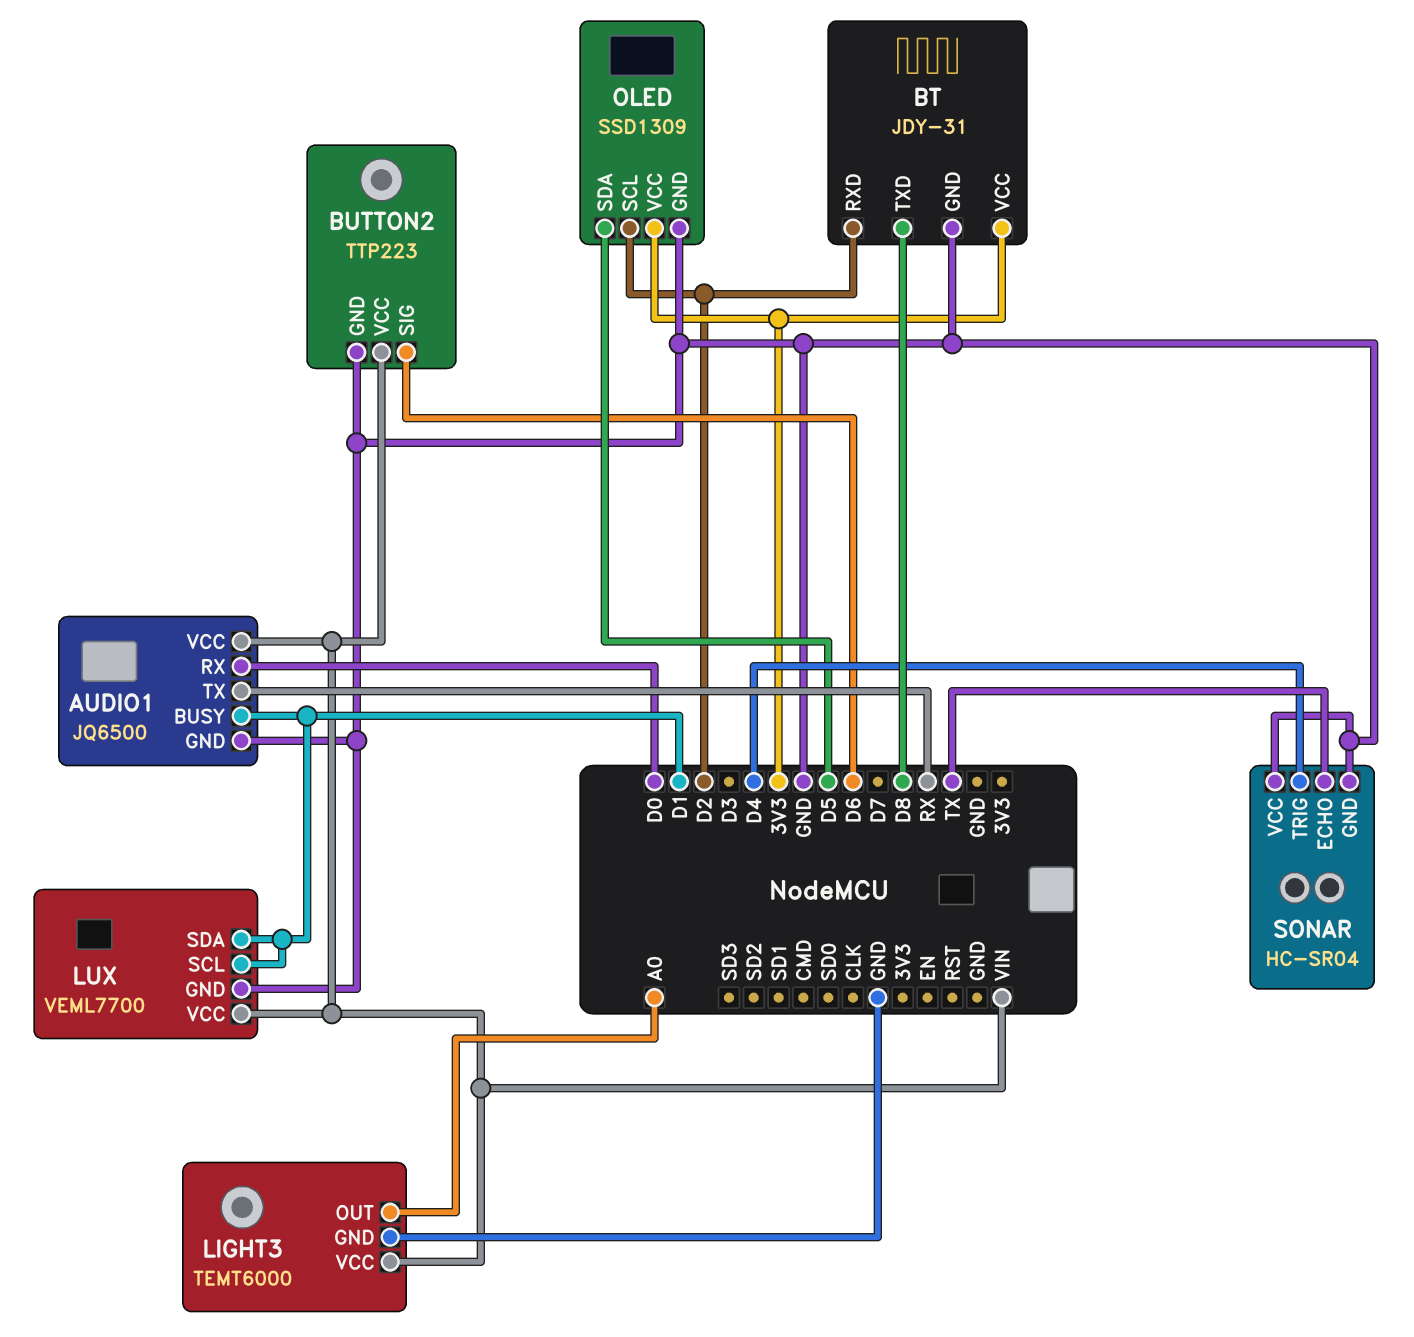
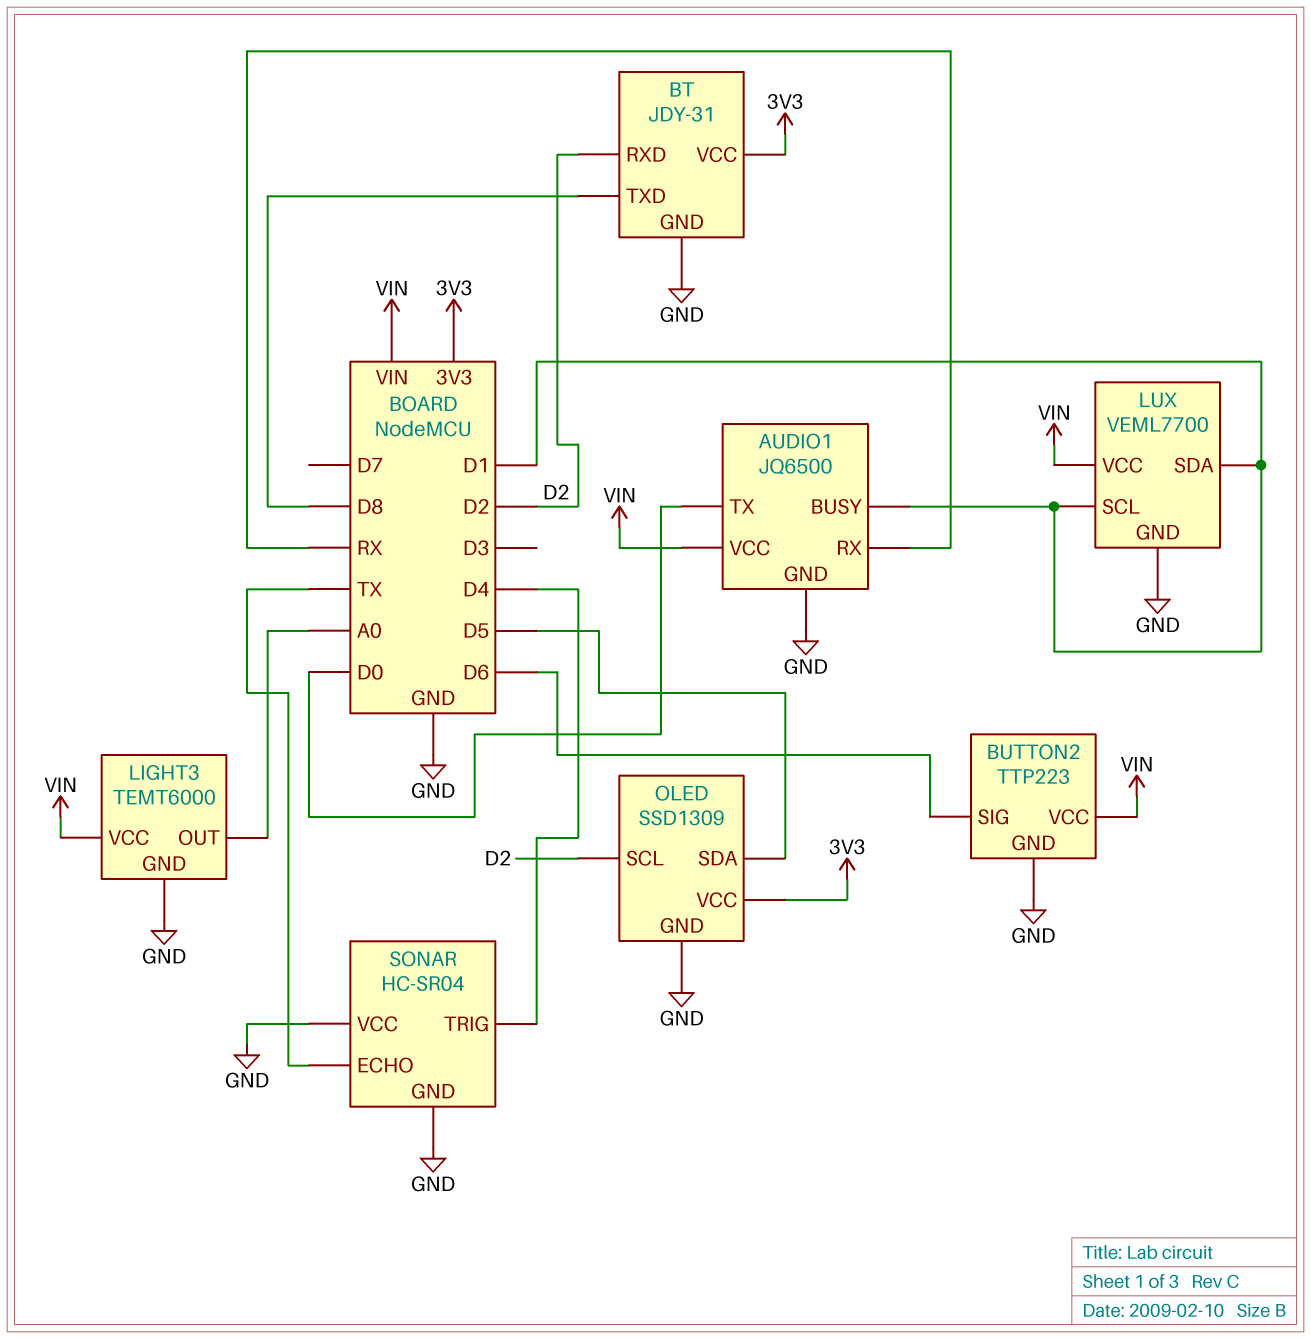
AUDIO1 pin RX: D0 -> RX
AUDIO1 pin TX: RX -> D0

